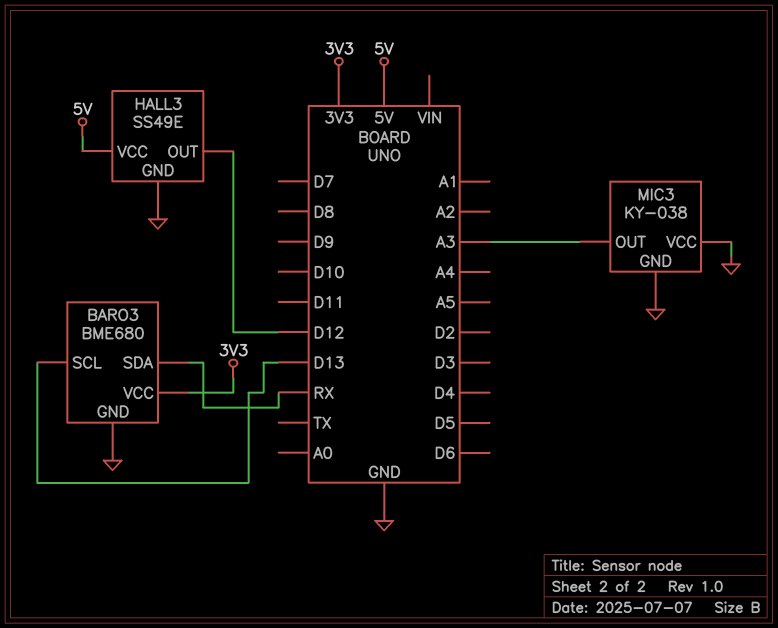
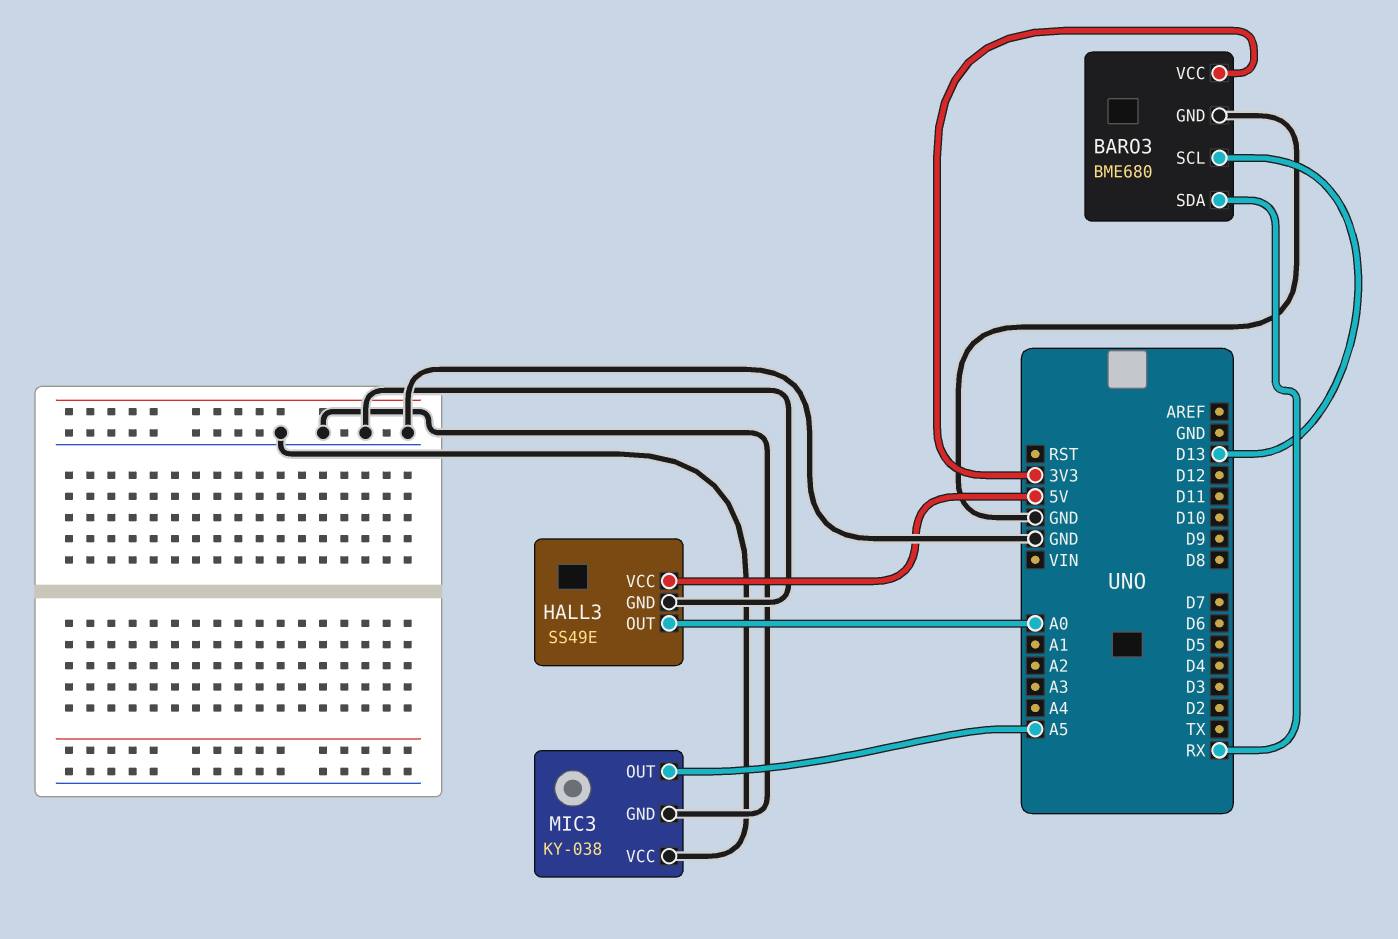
HALL3 pin OUT: D12 -> A0
MIC3 pin OUT: A3 -> A5

